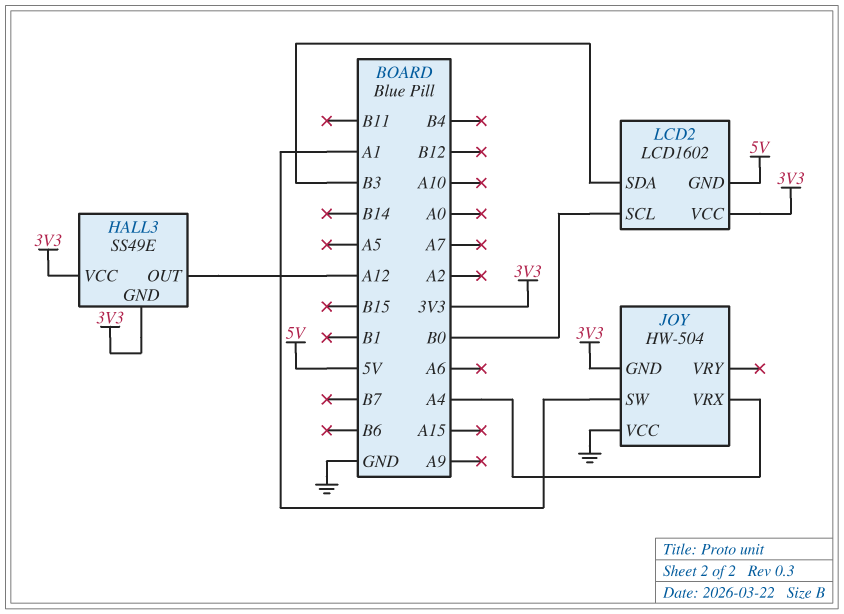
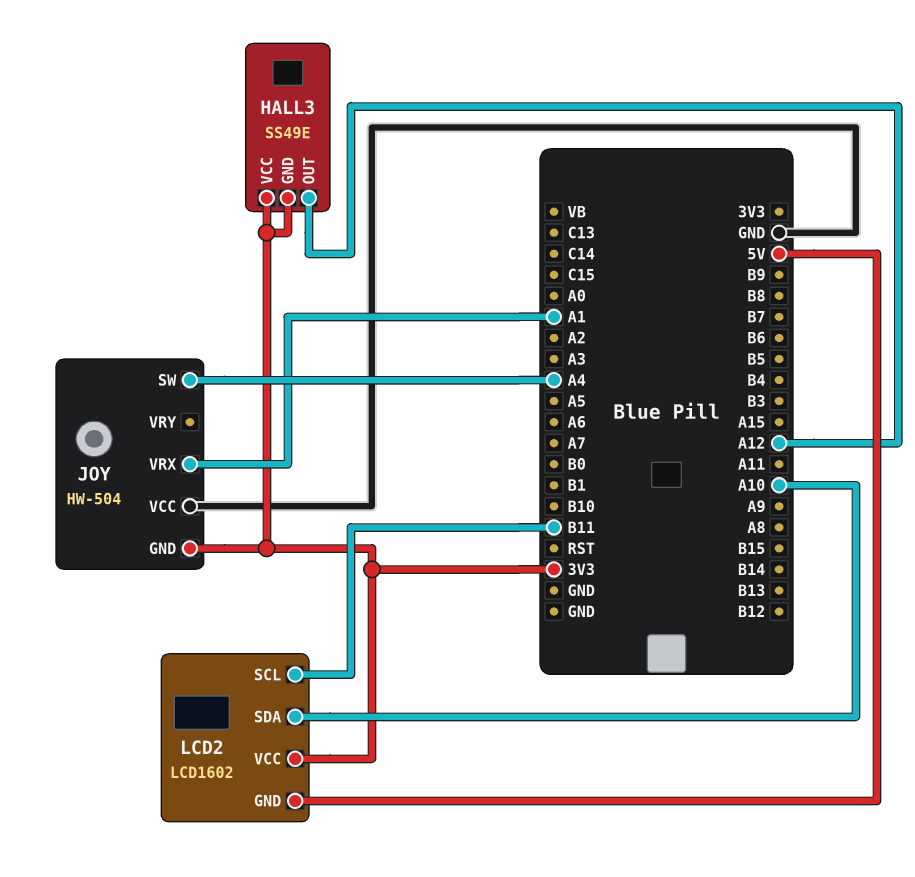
JOY pin SW: A1 -> A4
JOY pin VRX: A4 -> A1
LCD2 pin SCL: B0 -> B11
LCD2 pin SDA: B3 -> A10

